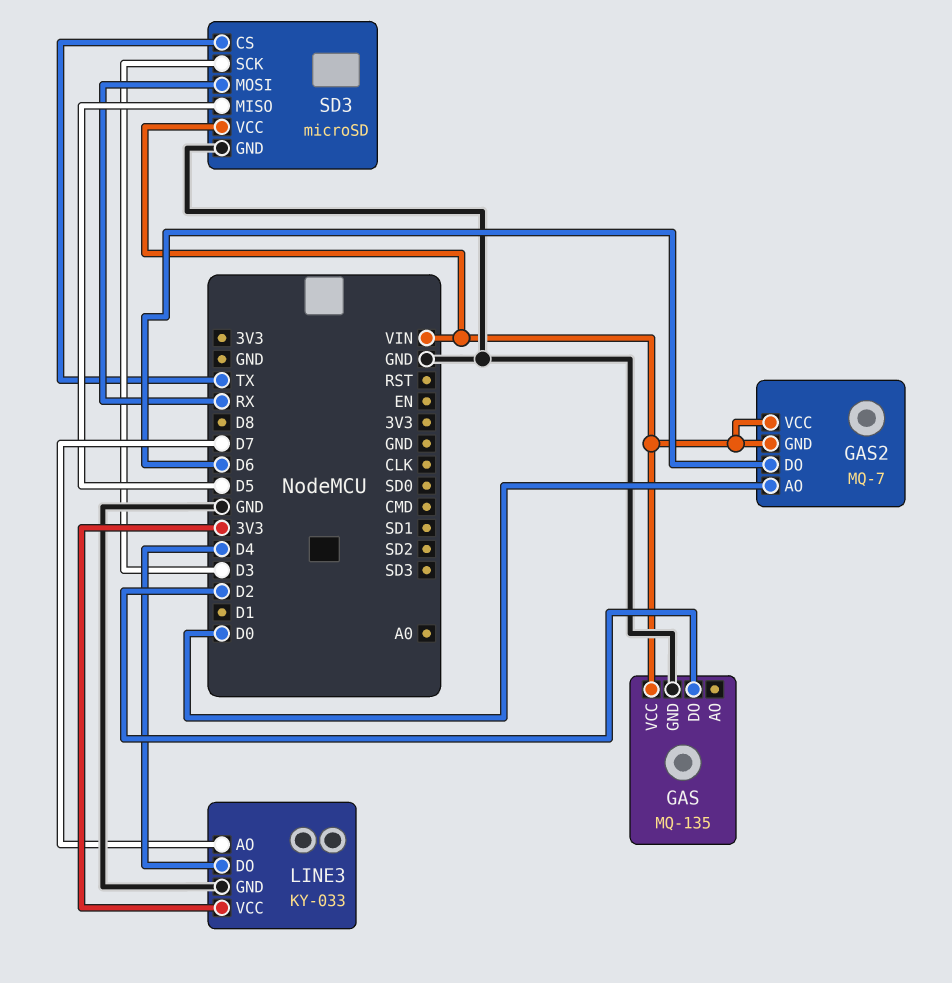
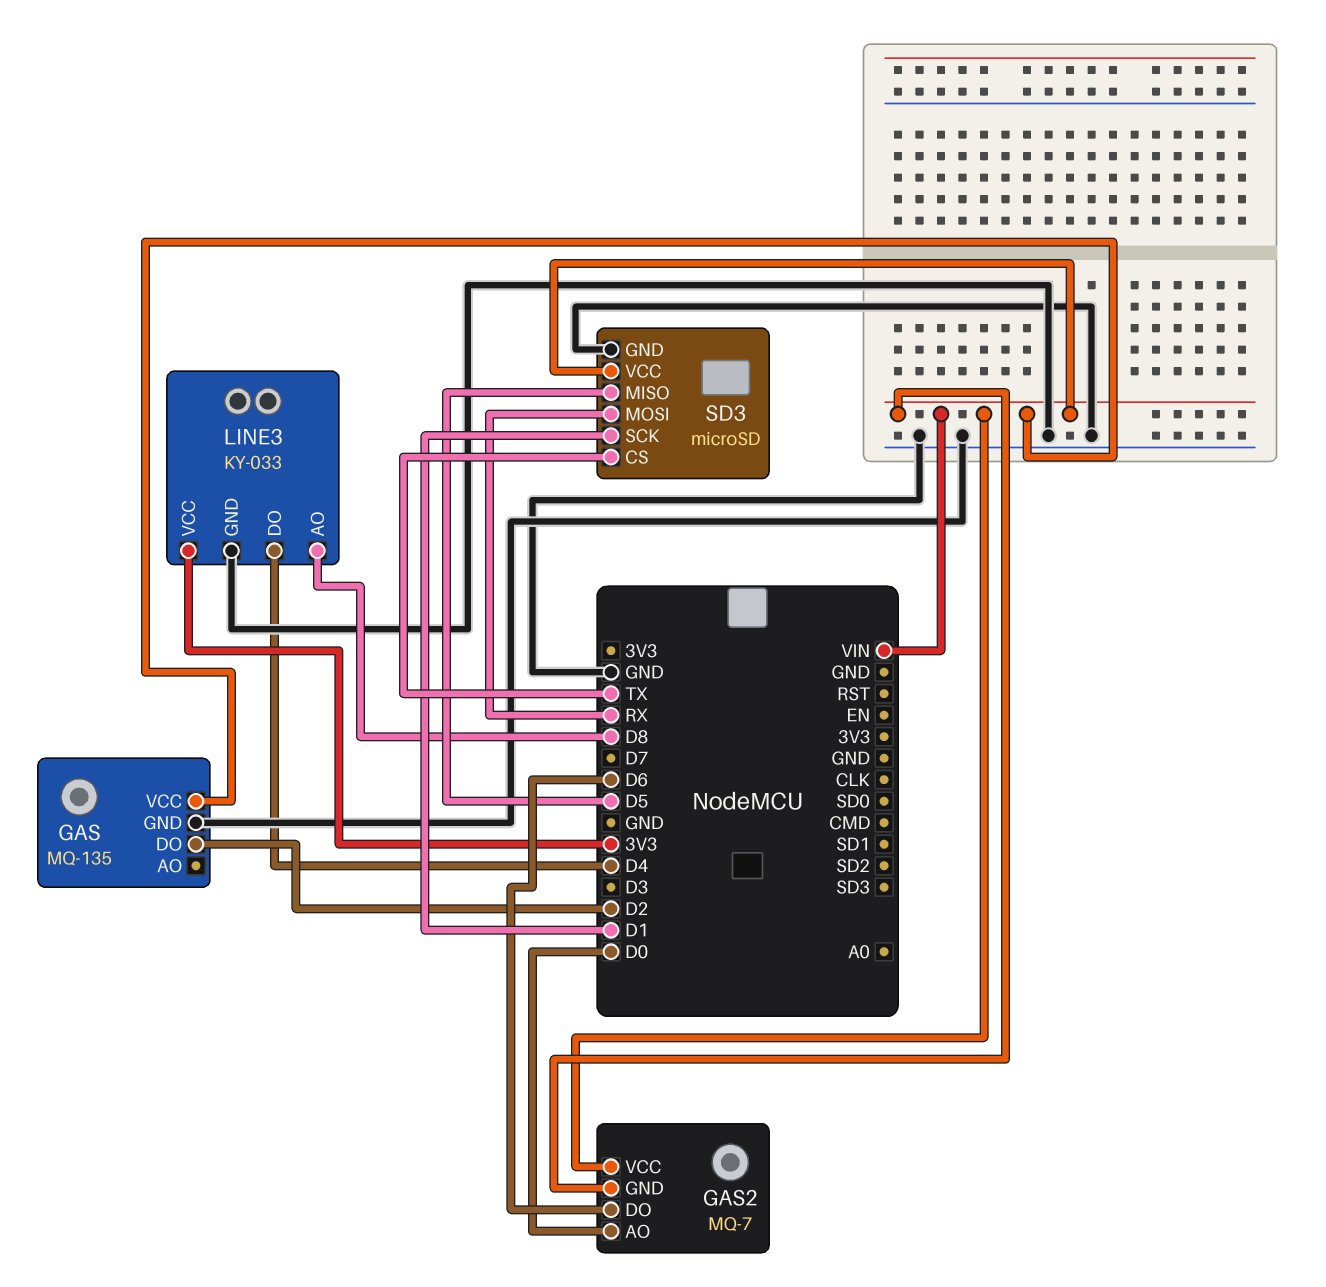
LINE3 pin AO: D7 -> D8
SD3 pin SCK: D3 -> D1

